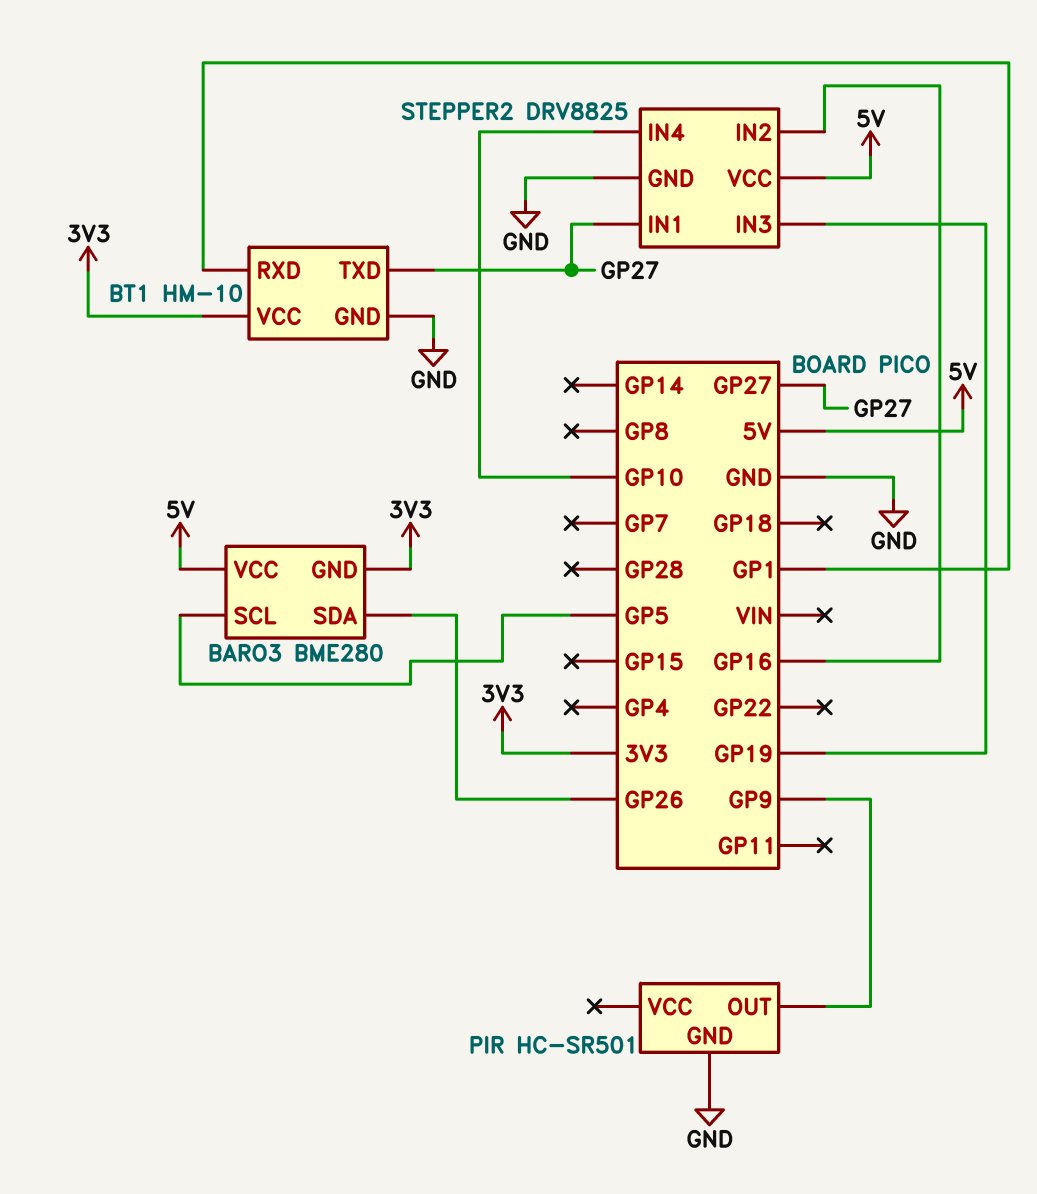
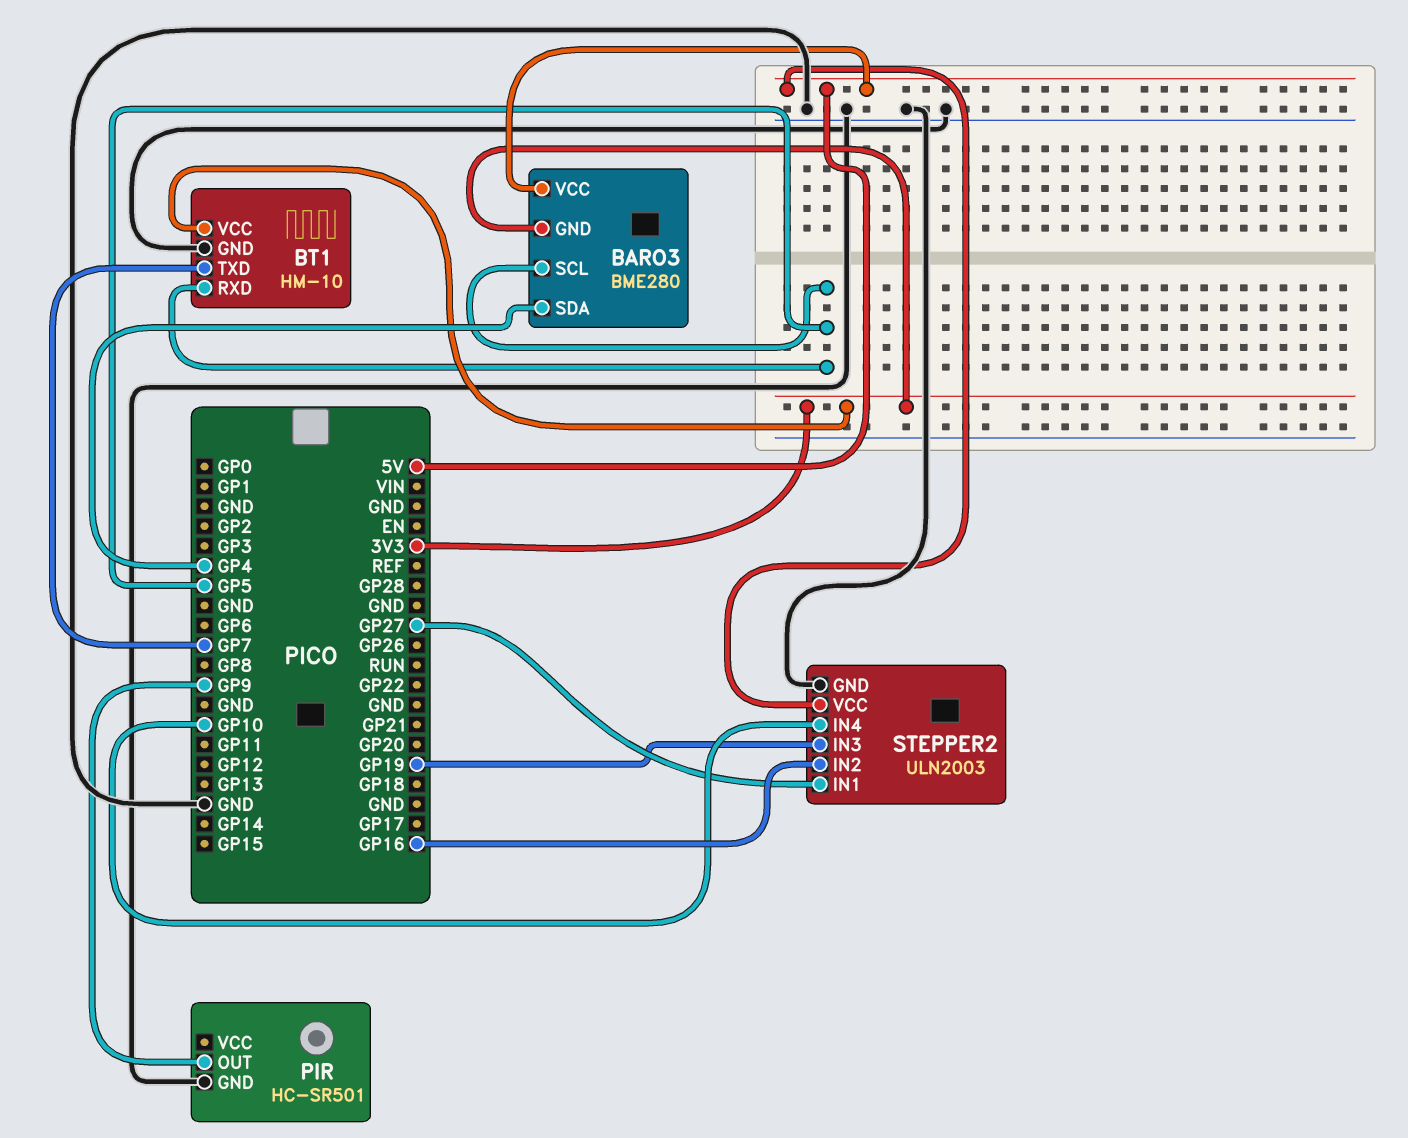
BARO3 pin SDA: GP26 -> GP4
BT1 pin RXD: GP1 -> GP5
BT1 pin TXD: GP27 -> GP7
STEPPER2: DRV8825 -> ULN2003

